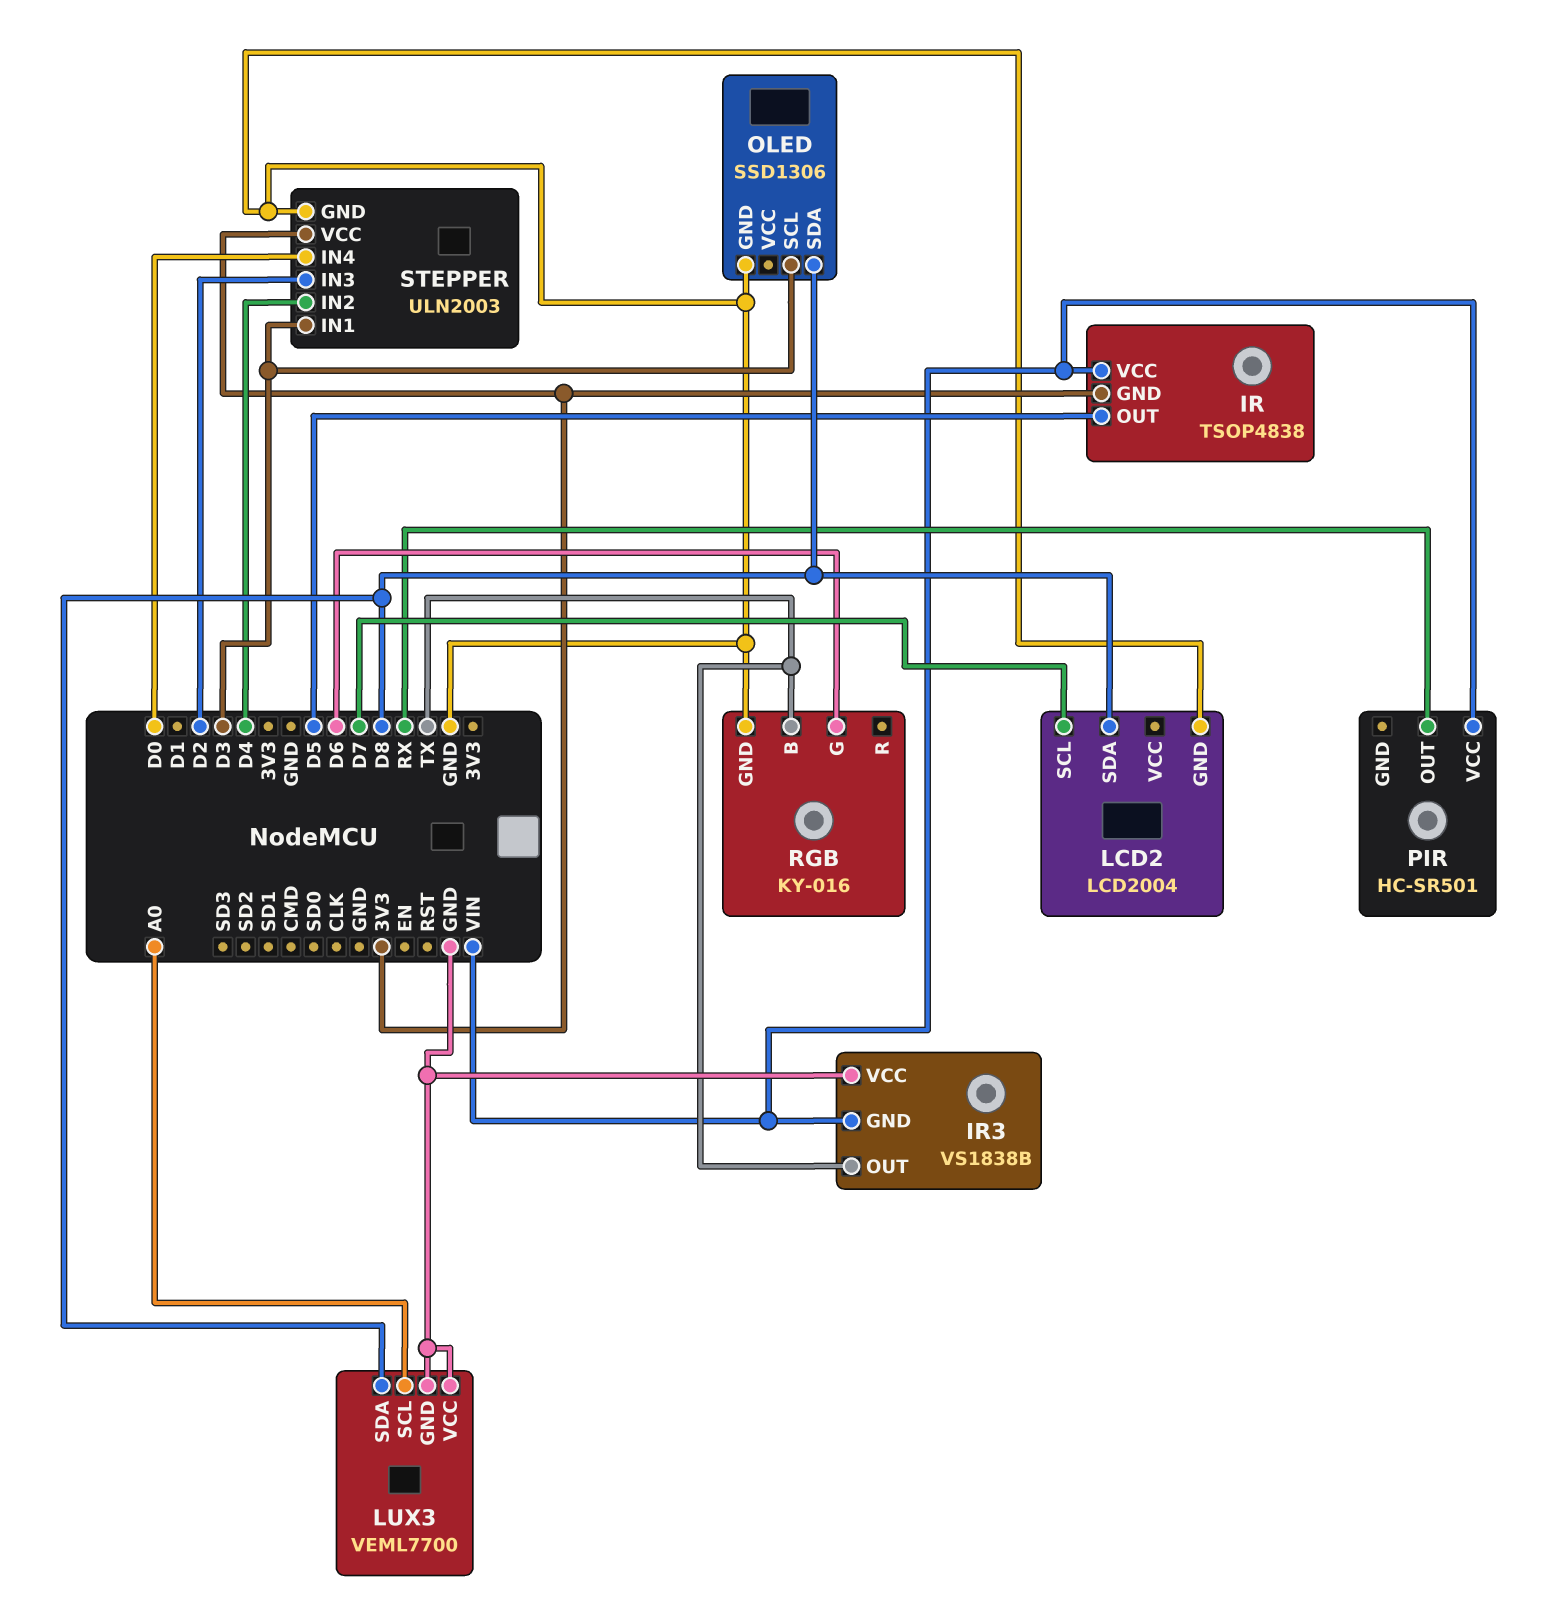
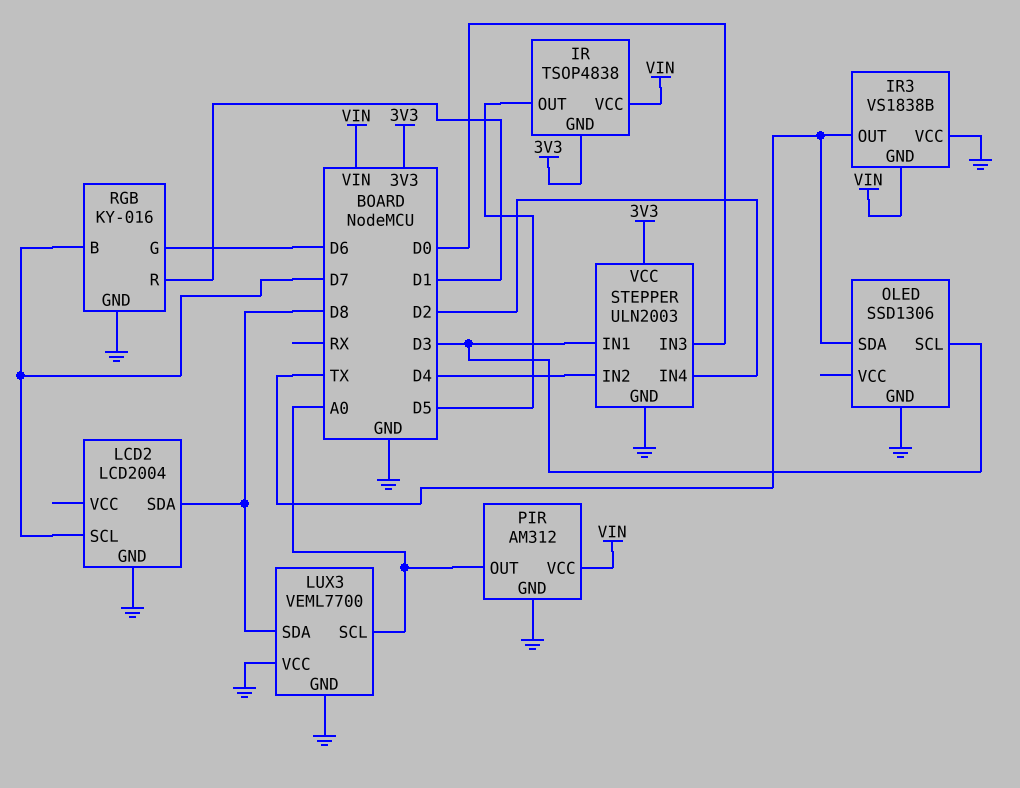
OLED pin SDA: D8 -> TX
PIR: HC-SR501 -> AM312
PIR pin GND: none -> GND
PIR pin OUT: RX -> A0
RGB pin B: TX -> D7
RGB pin R: none -> D1
STEPPER pin IN3: D2 -> D0
STEPPER pin IN4: D0 -> D2

